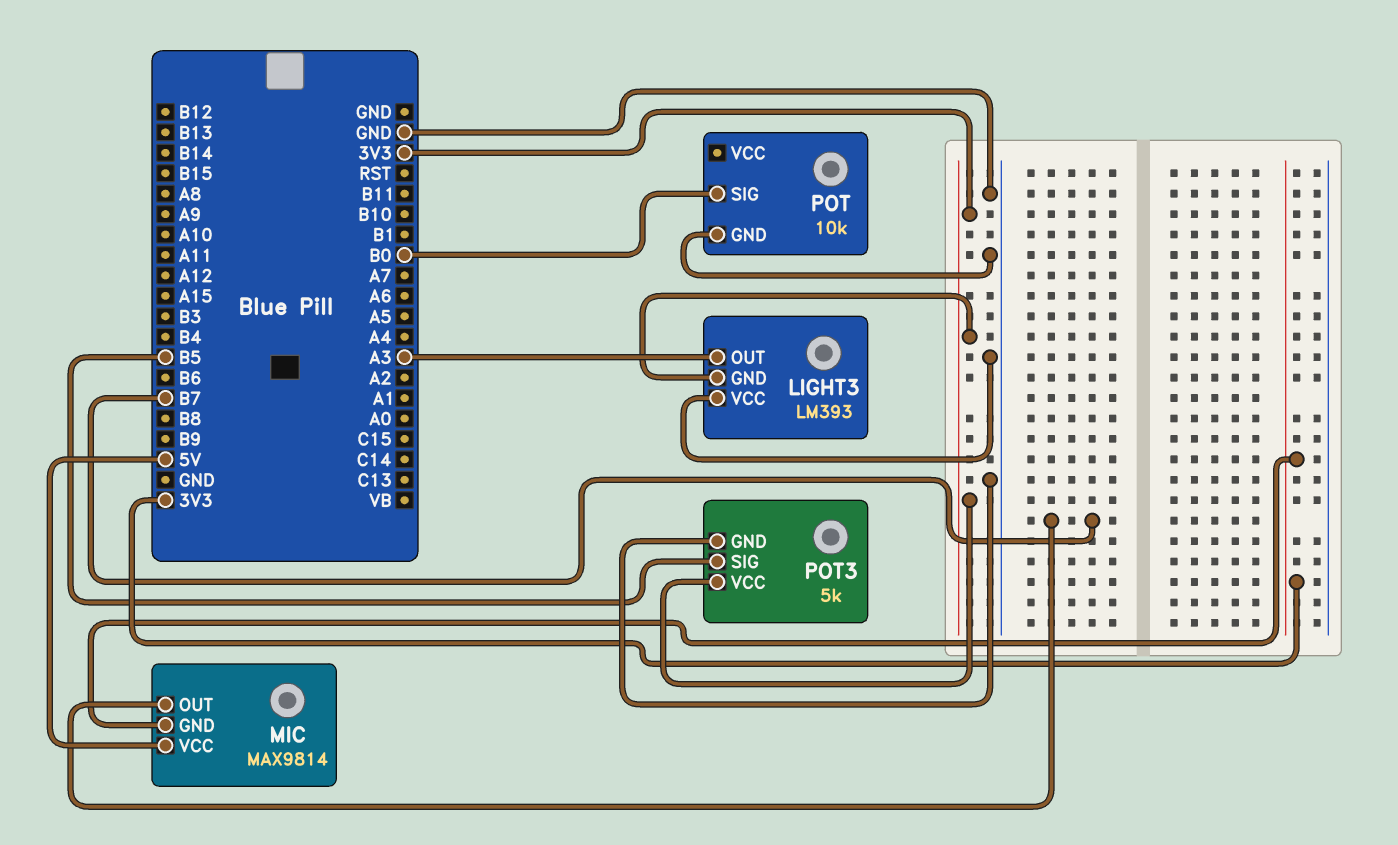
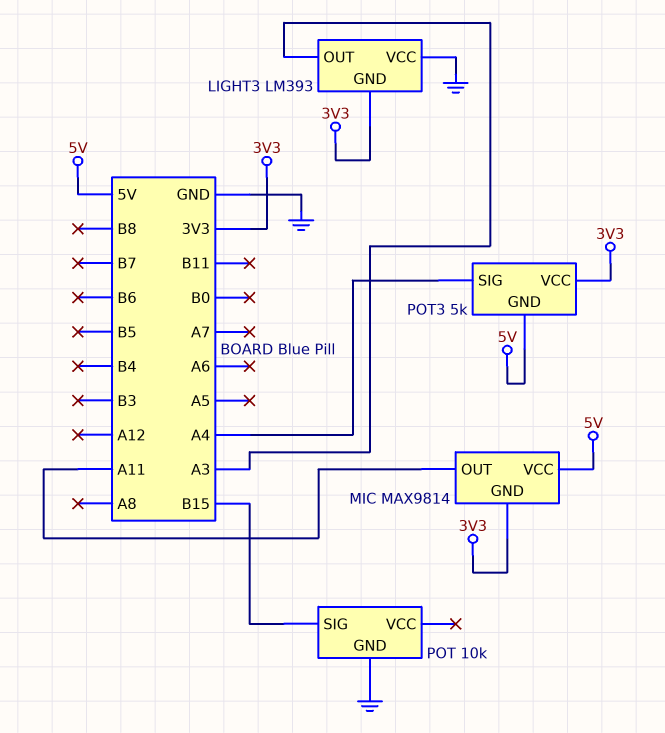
MIC pin OUT: B7 -> A11
POT pin SIG: B0 -> B15
POT3 pin GND: GND -> 5V
POT3 pin SIG: B5 -> A4

